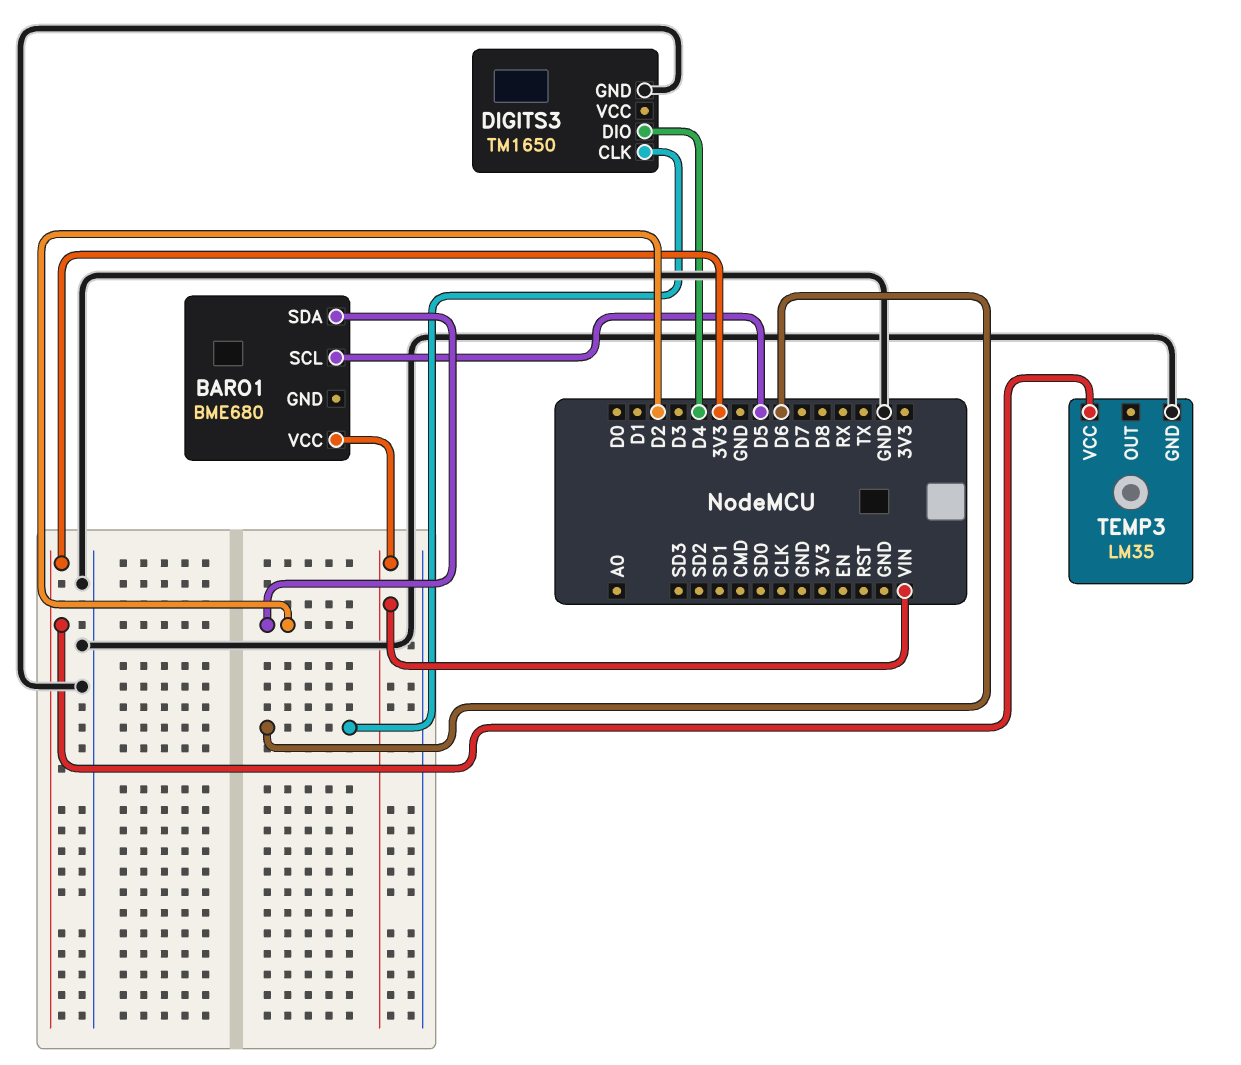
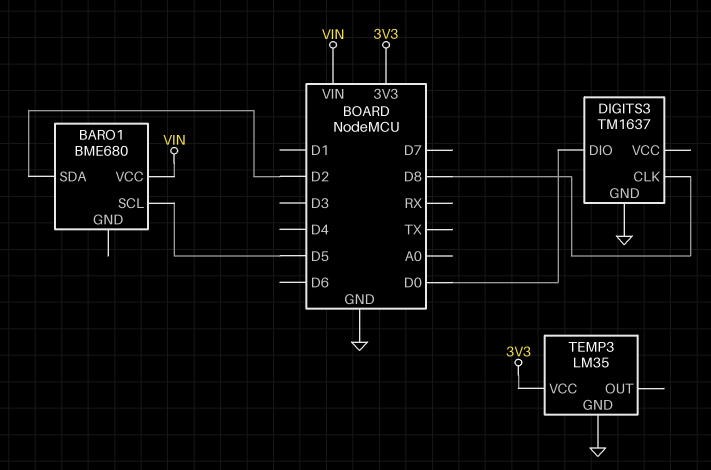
DIGITS3: TM1650 -> TM1637
DIGITS3 pin CLK: D6 -> D8
DIGITS3 pin DIO: D4 -> D0

